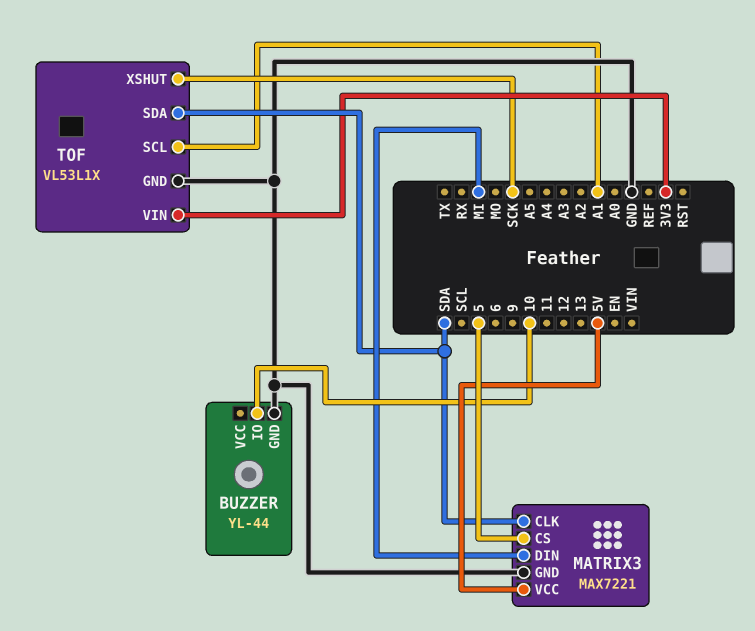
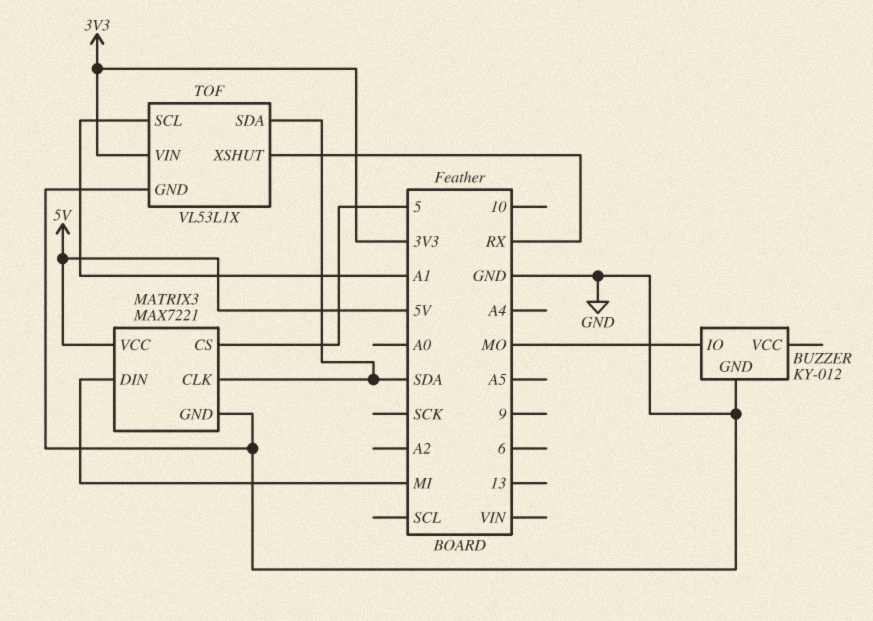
BUZZER: YL-44 -> KY-012
BUZZER pin IO: 10 -> MO
TOF pin XSHUT: SCK -> RX

